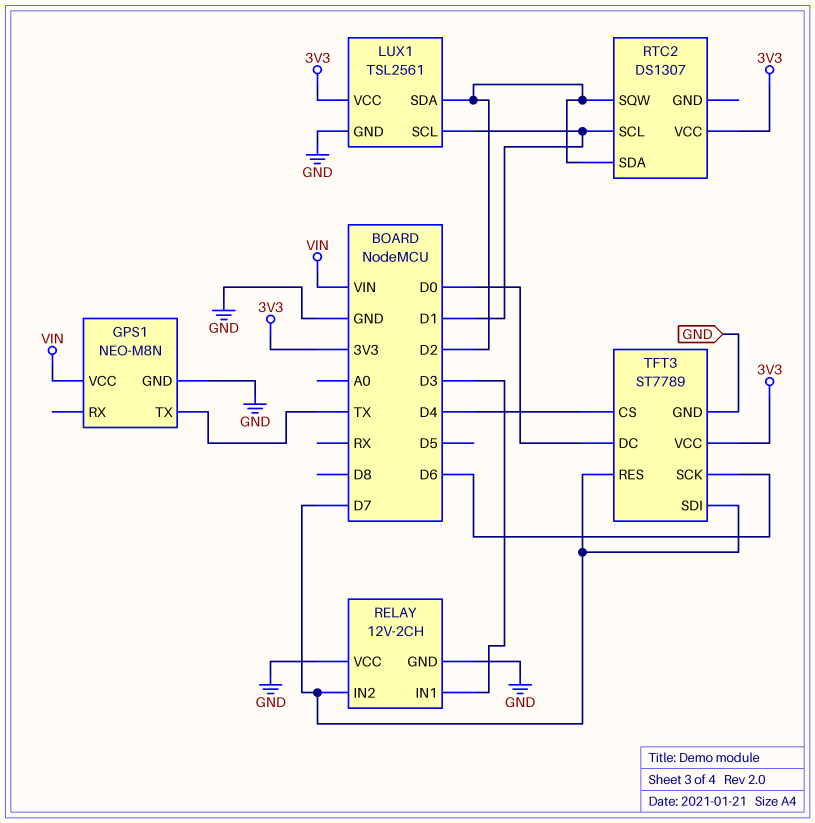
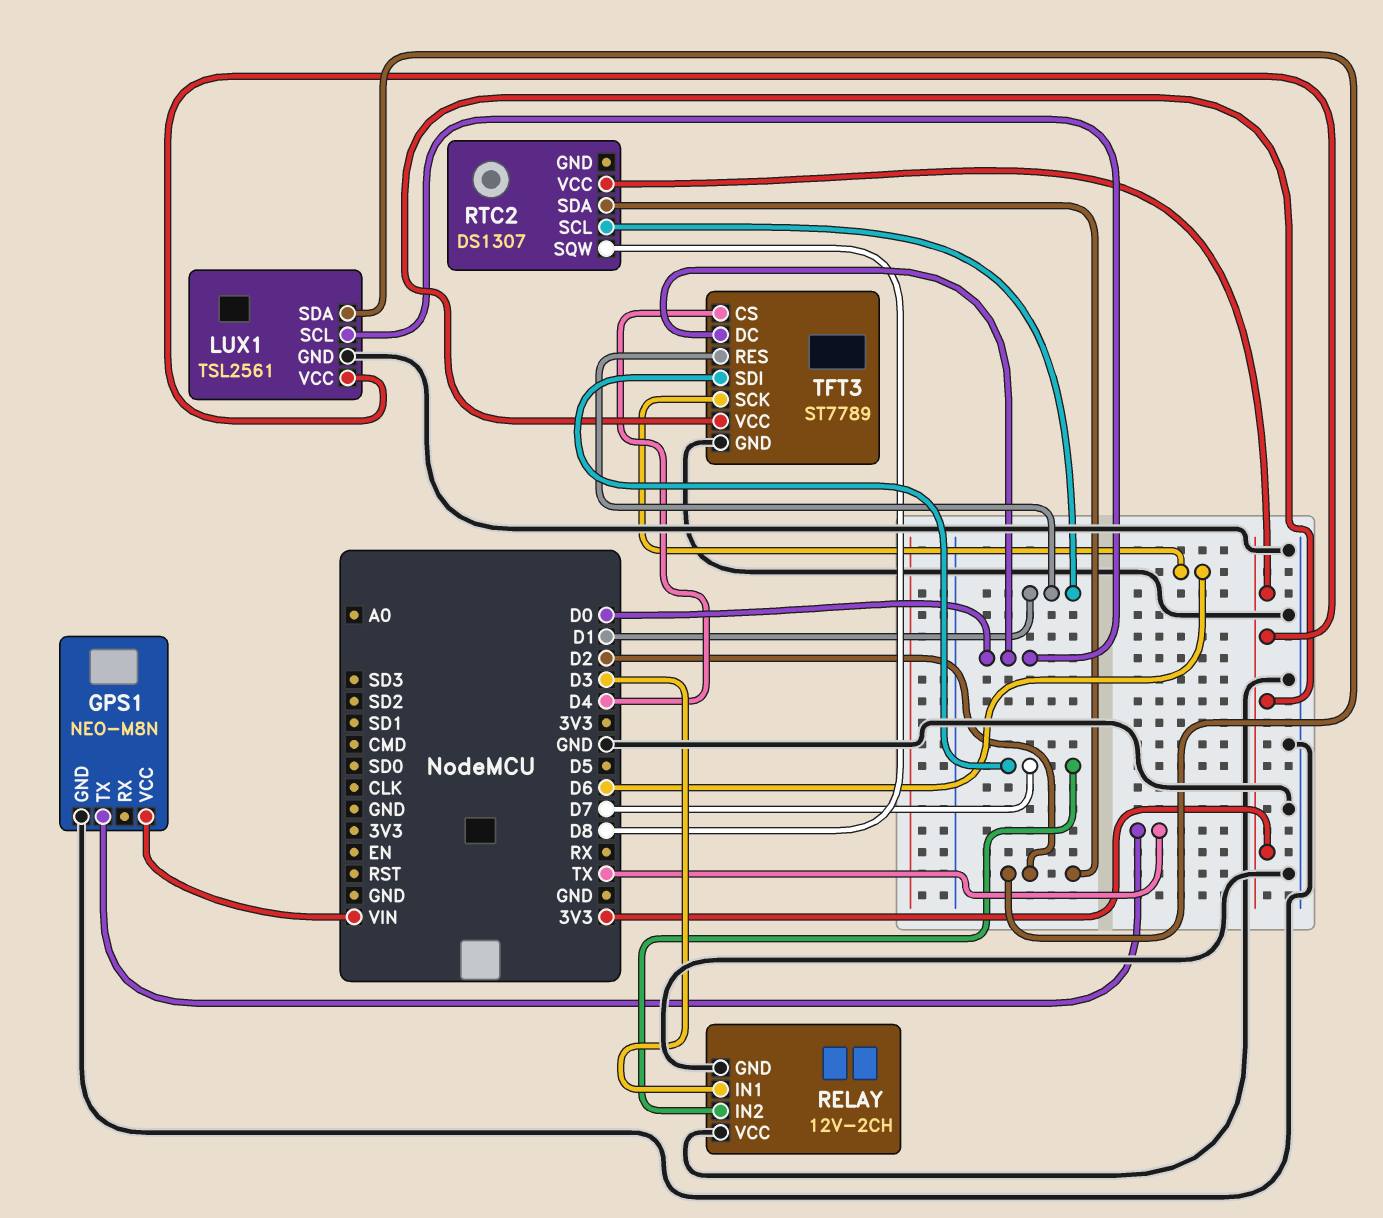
LUX1 pin SCL: D1 -> D0
RTC2 pin SQW: D2 -> D8
TFT3 pin RES: D7 -> D1

